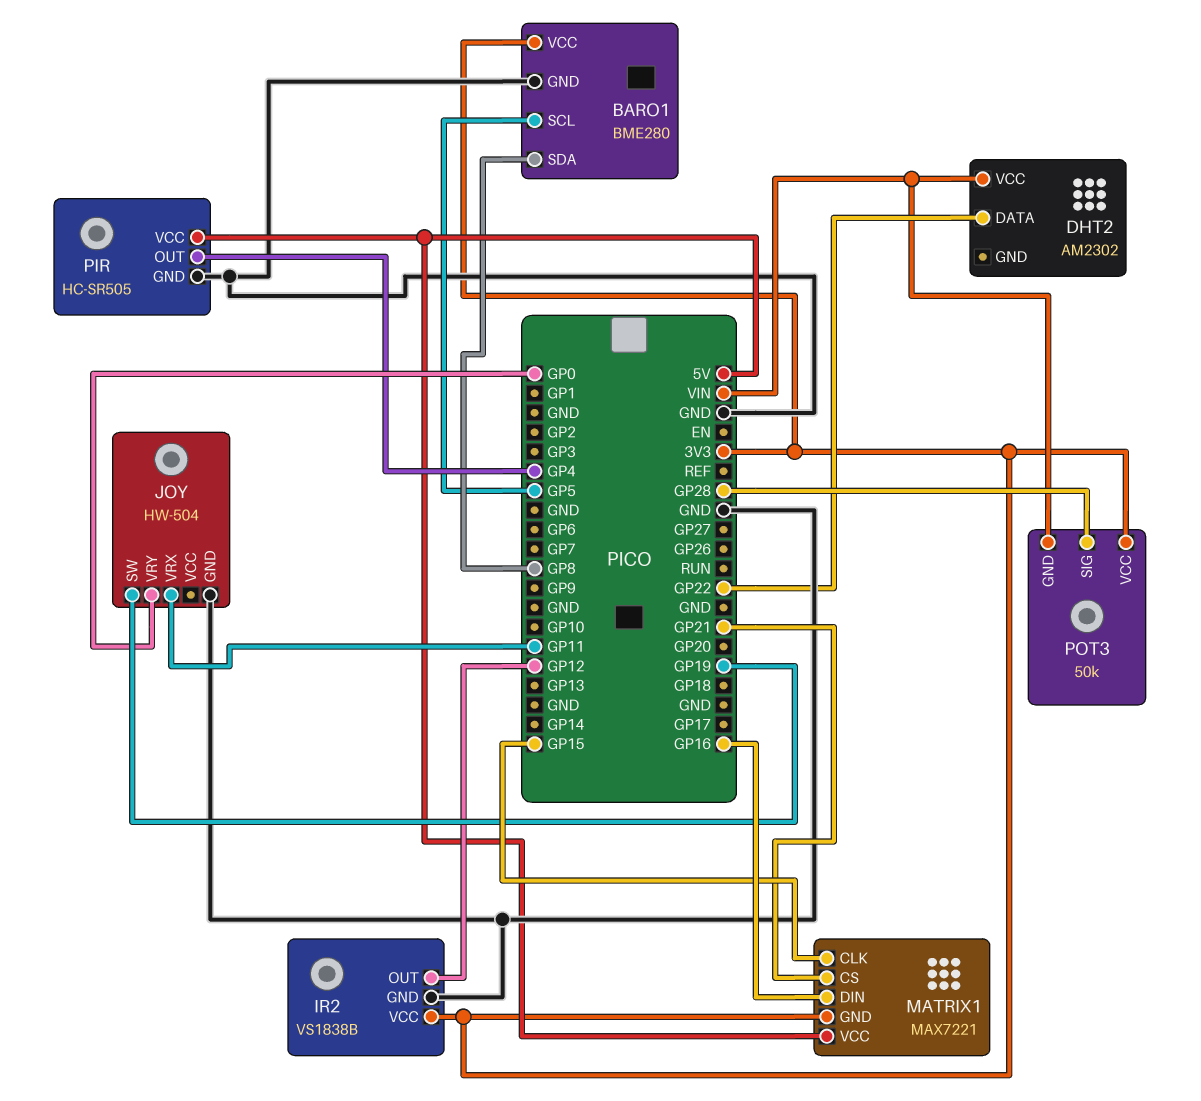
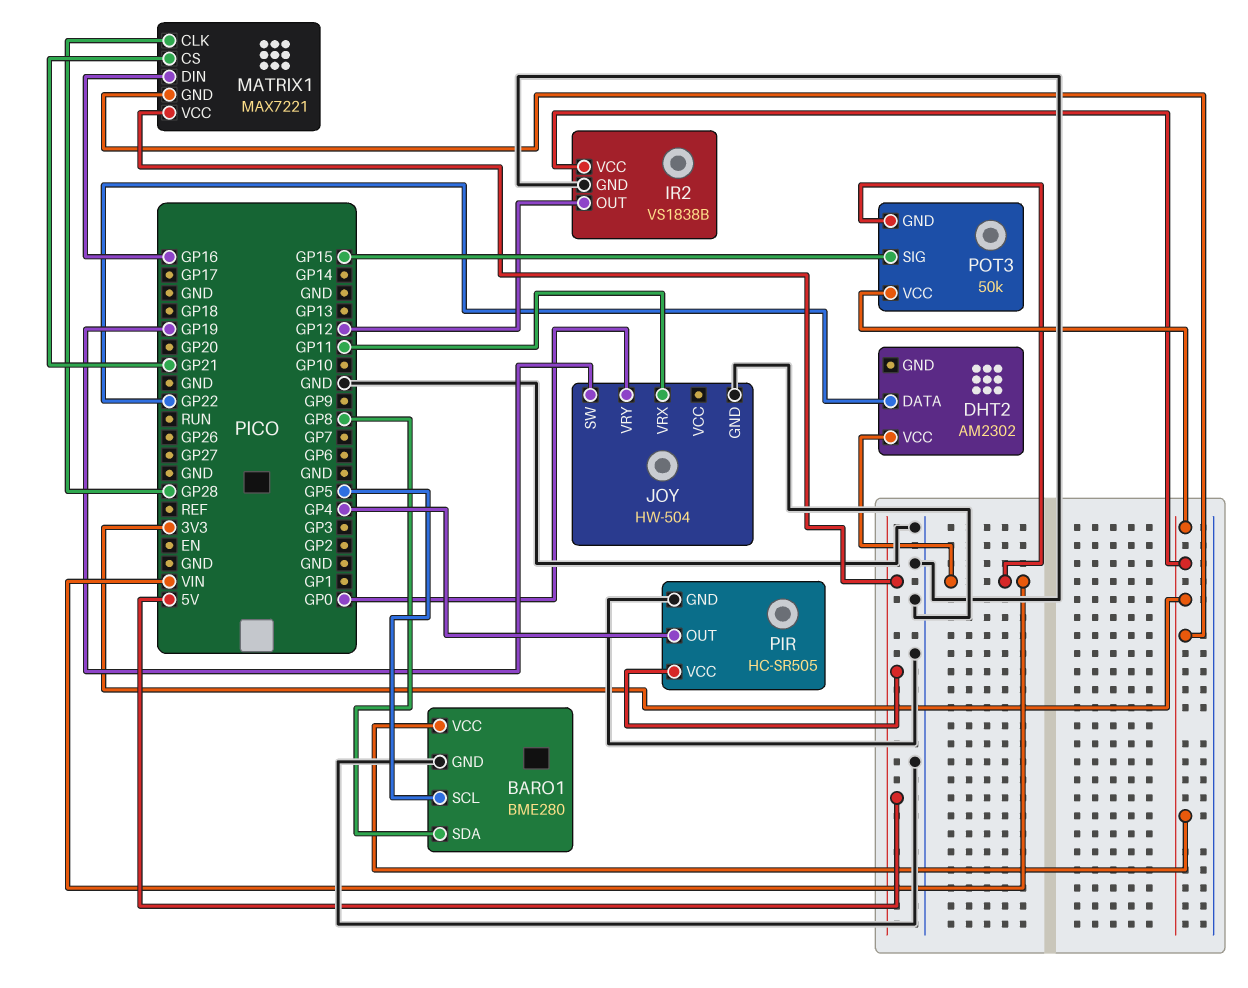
MATRIX1 pin CLK: GP15 -> GP28
POT3 pin SIG: GP28 -> GP15

